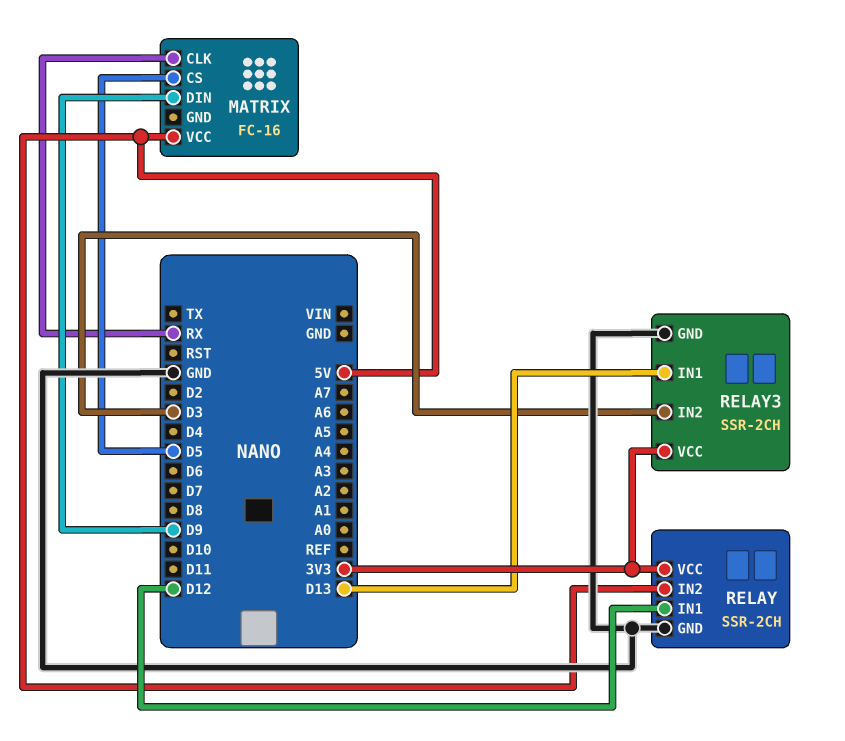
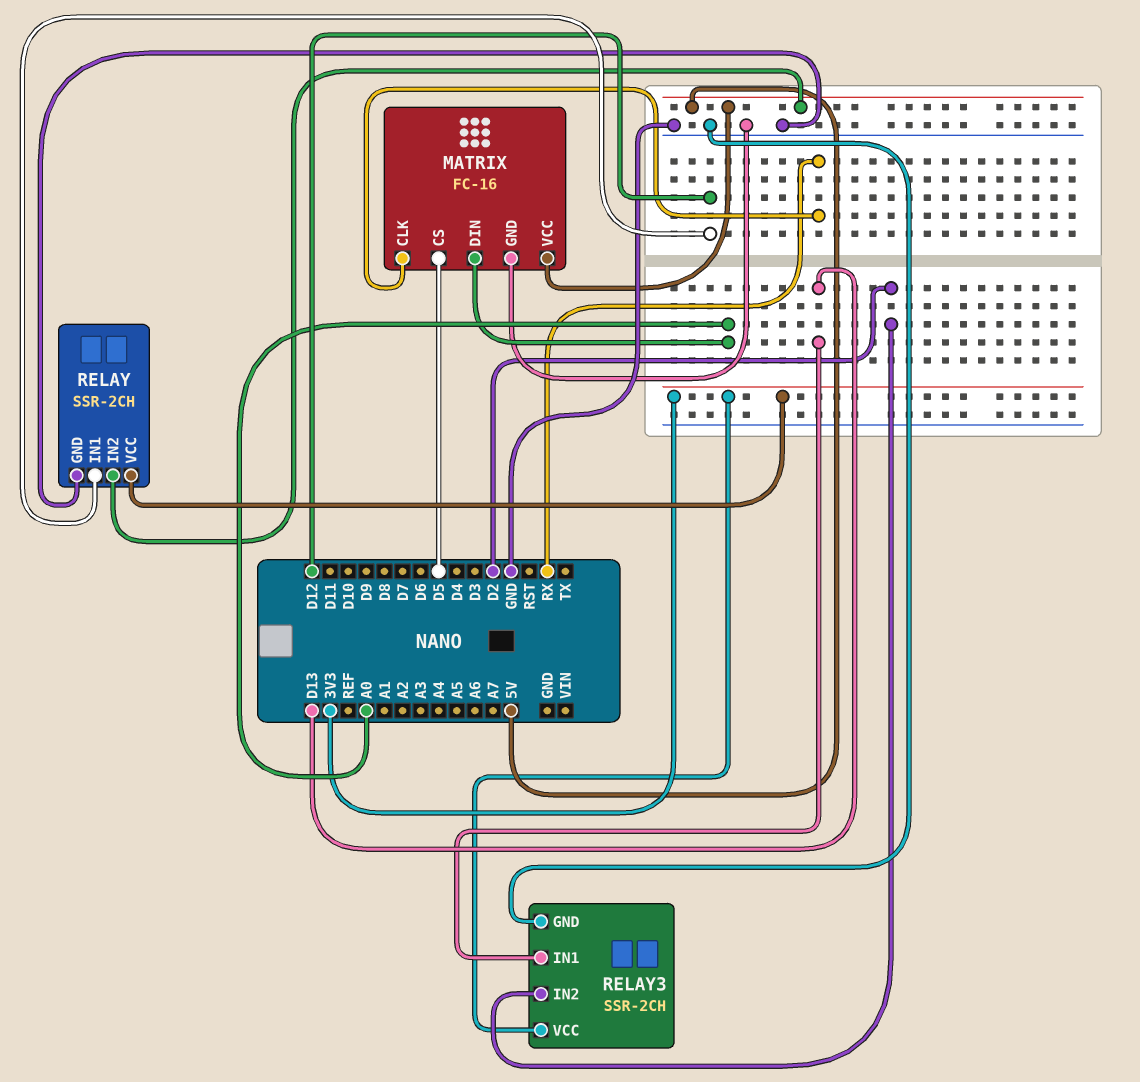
MATRIX pin DIN: D9 -> A0
MATRIX pin GND: none -> GND
RELAY3 pin IN2: D3 -> D2

